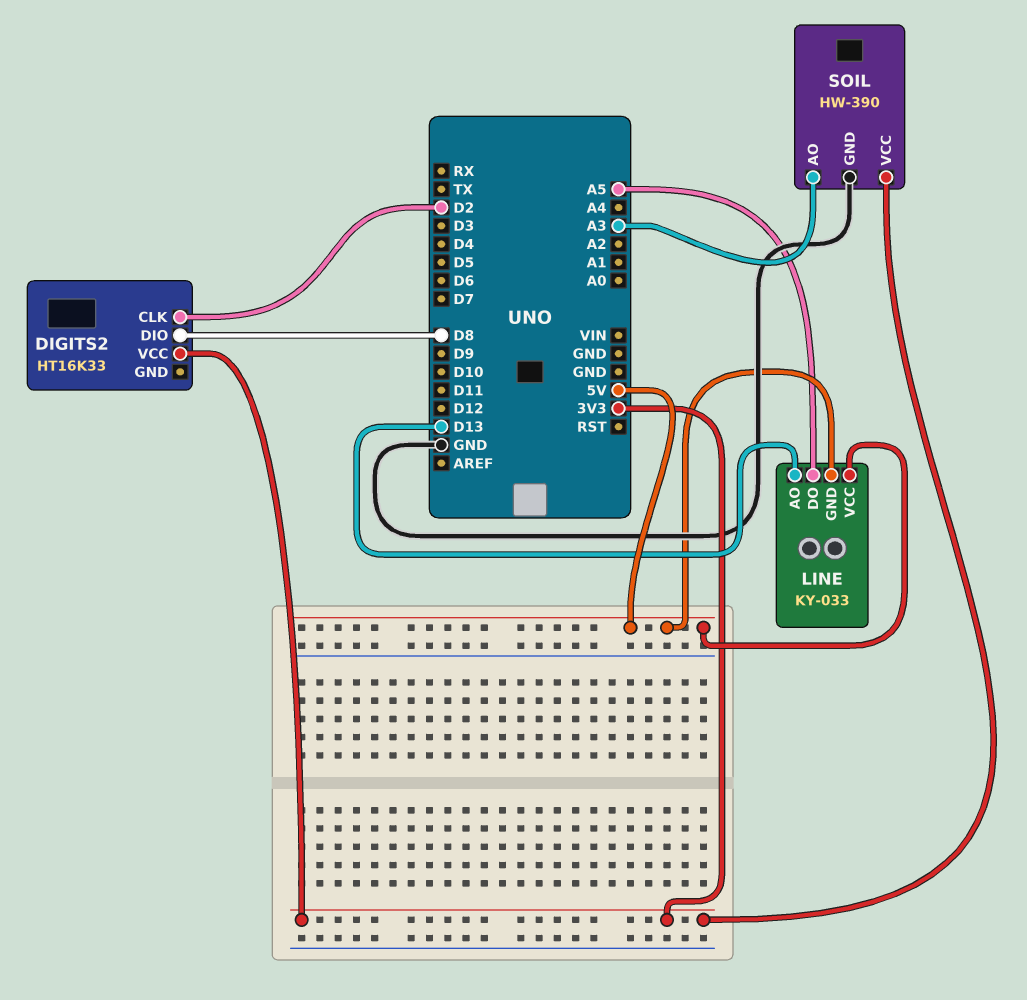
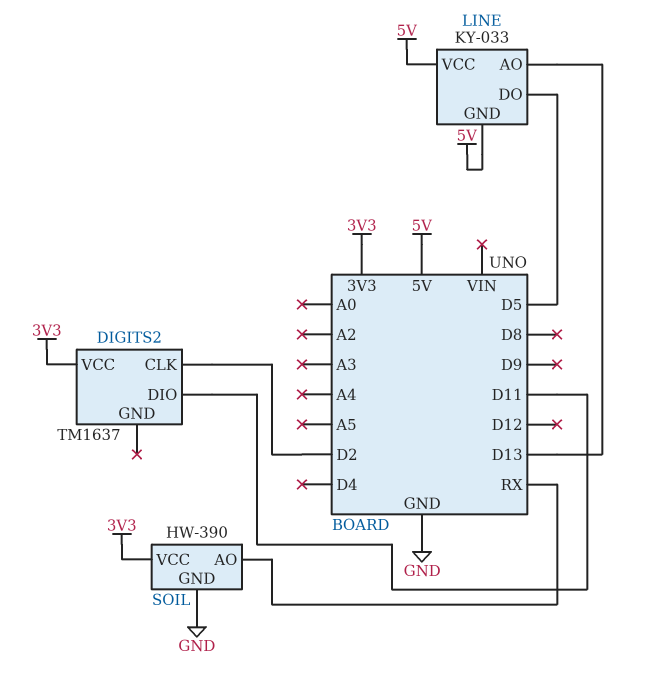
DIGITS2: HT16K33 -> TM1637
DIGITS2 pin DIO: D8 -> D11
LINE pin DO: A5 -> D5
SOIL pin AO: A3 -> RX

